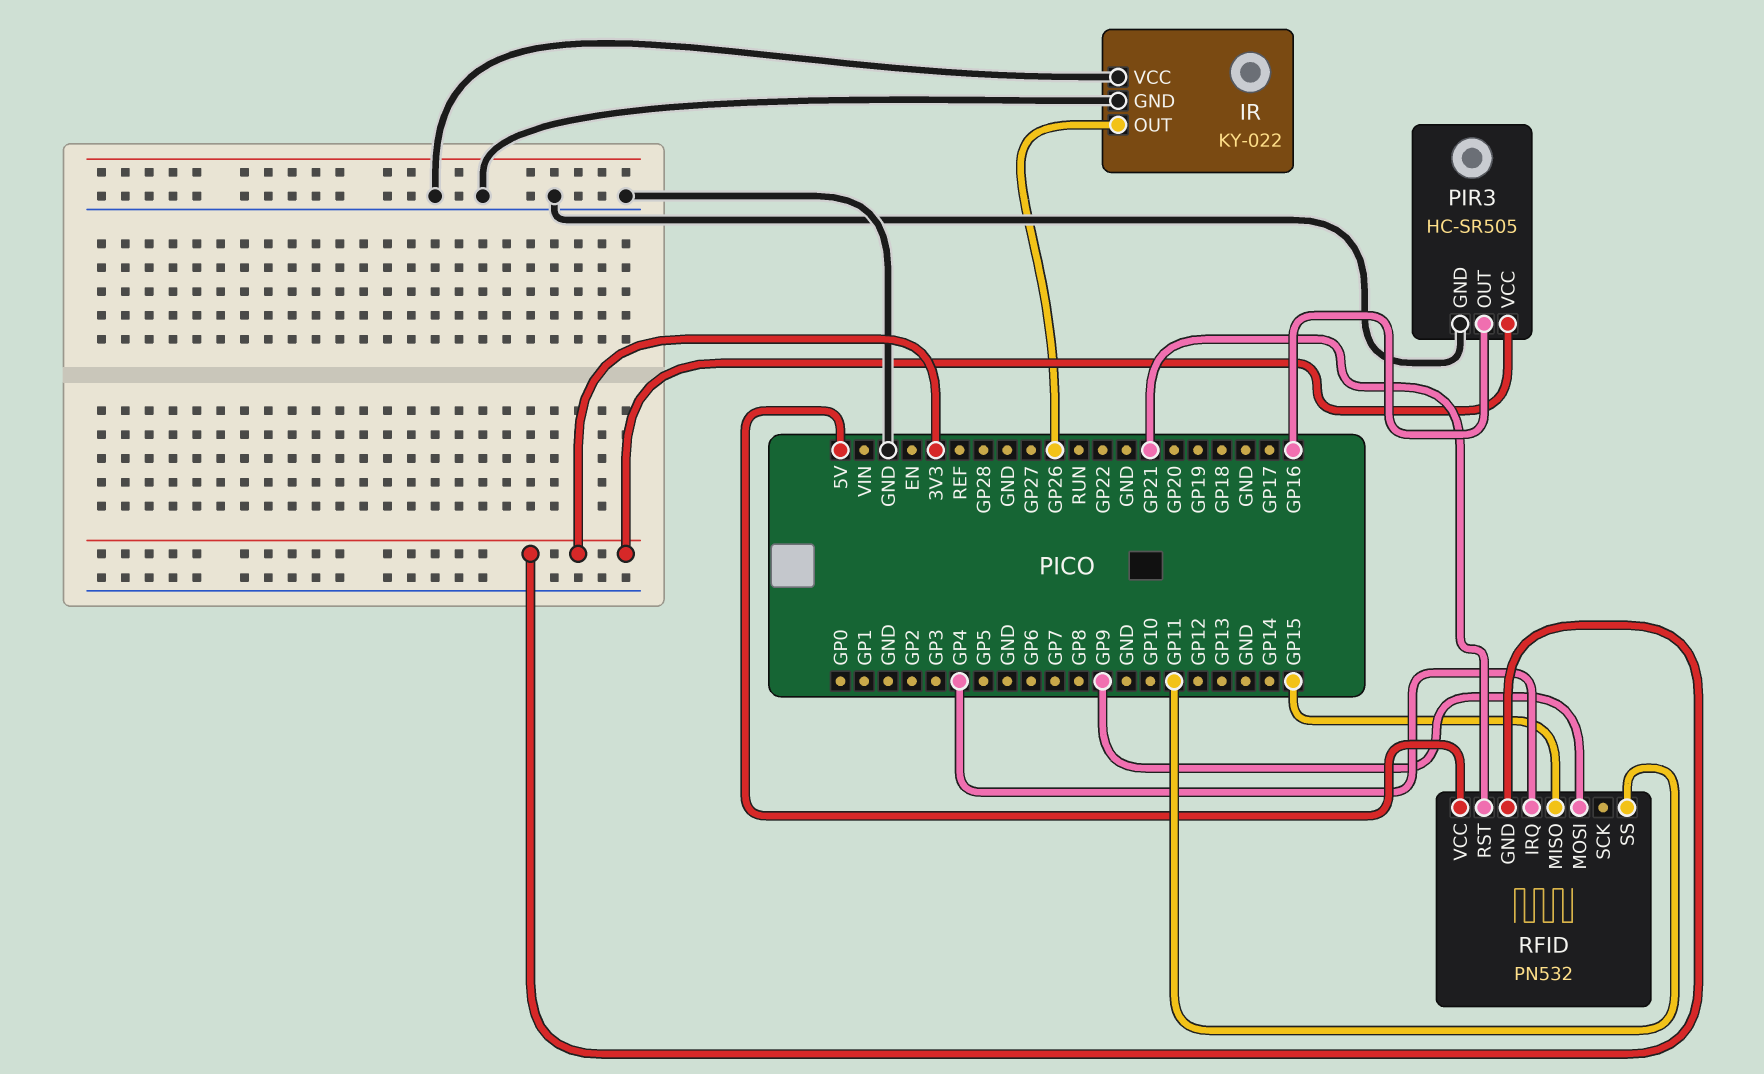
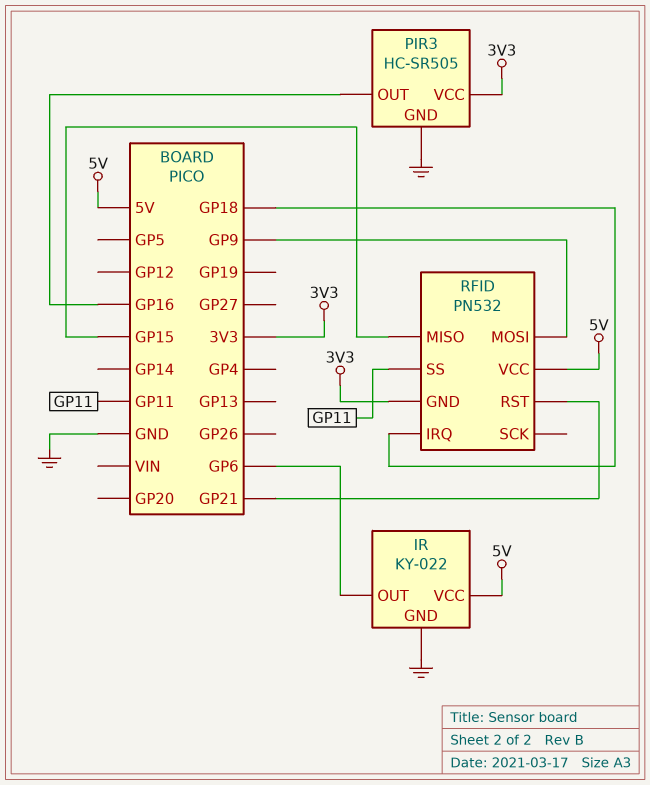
IR pin OUT: GP26 -> GP6
IR pin VCC: GND -> 5V
RFID pin IRQ: GP4 -> GP18

